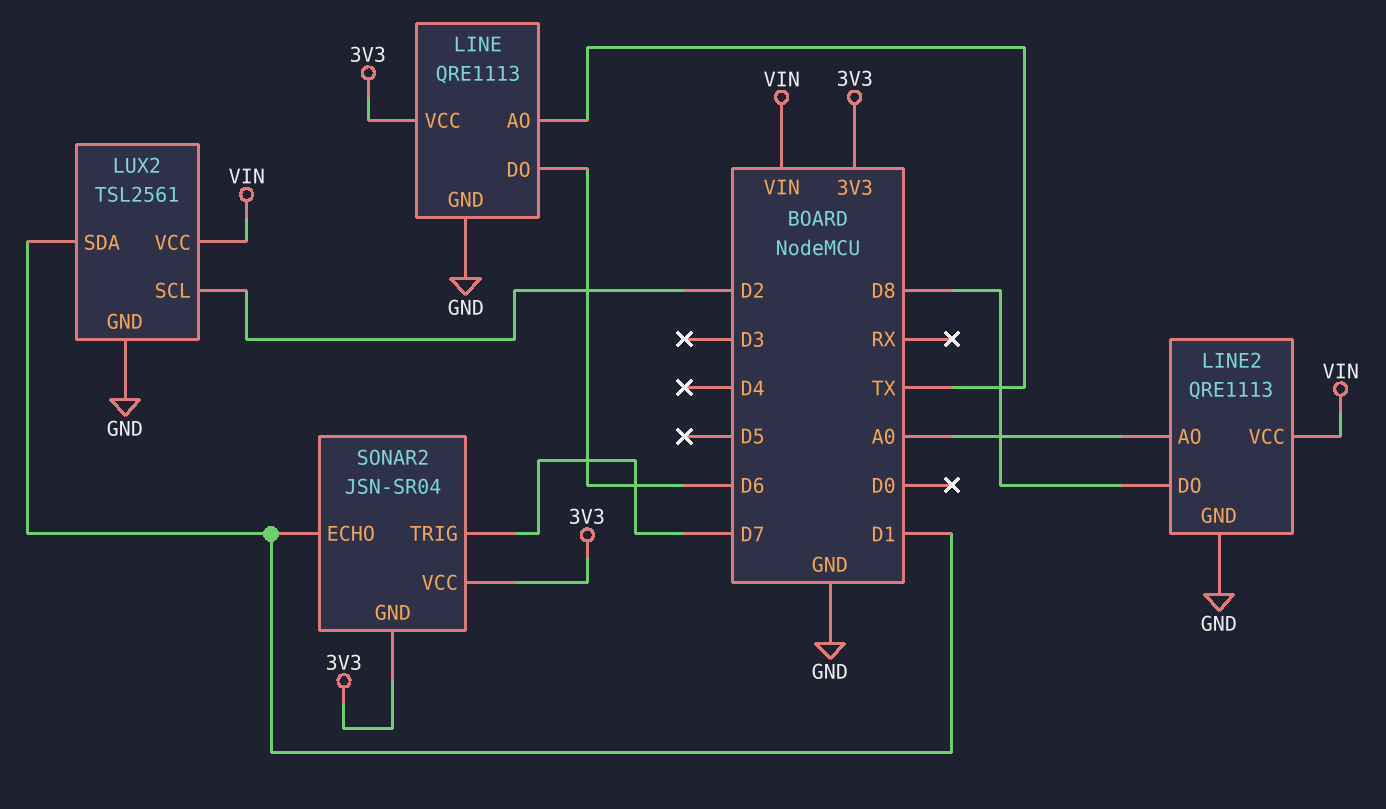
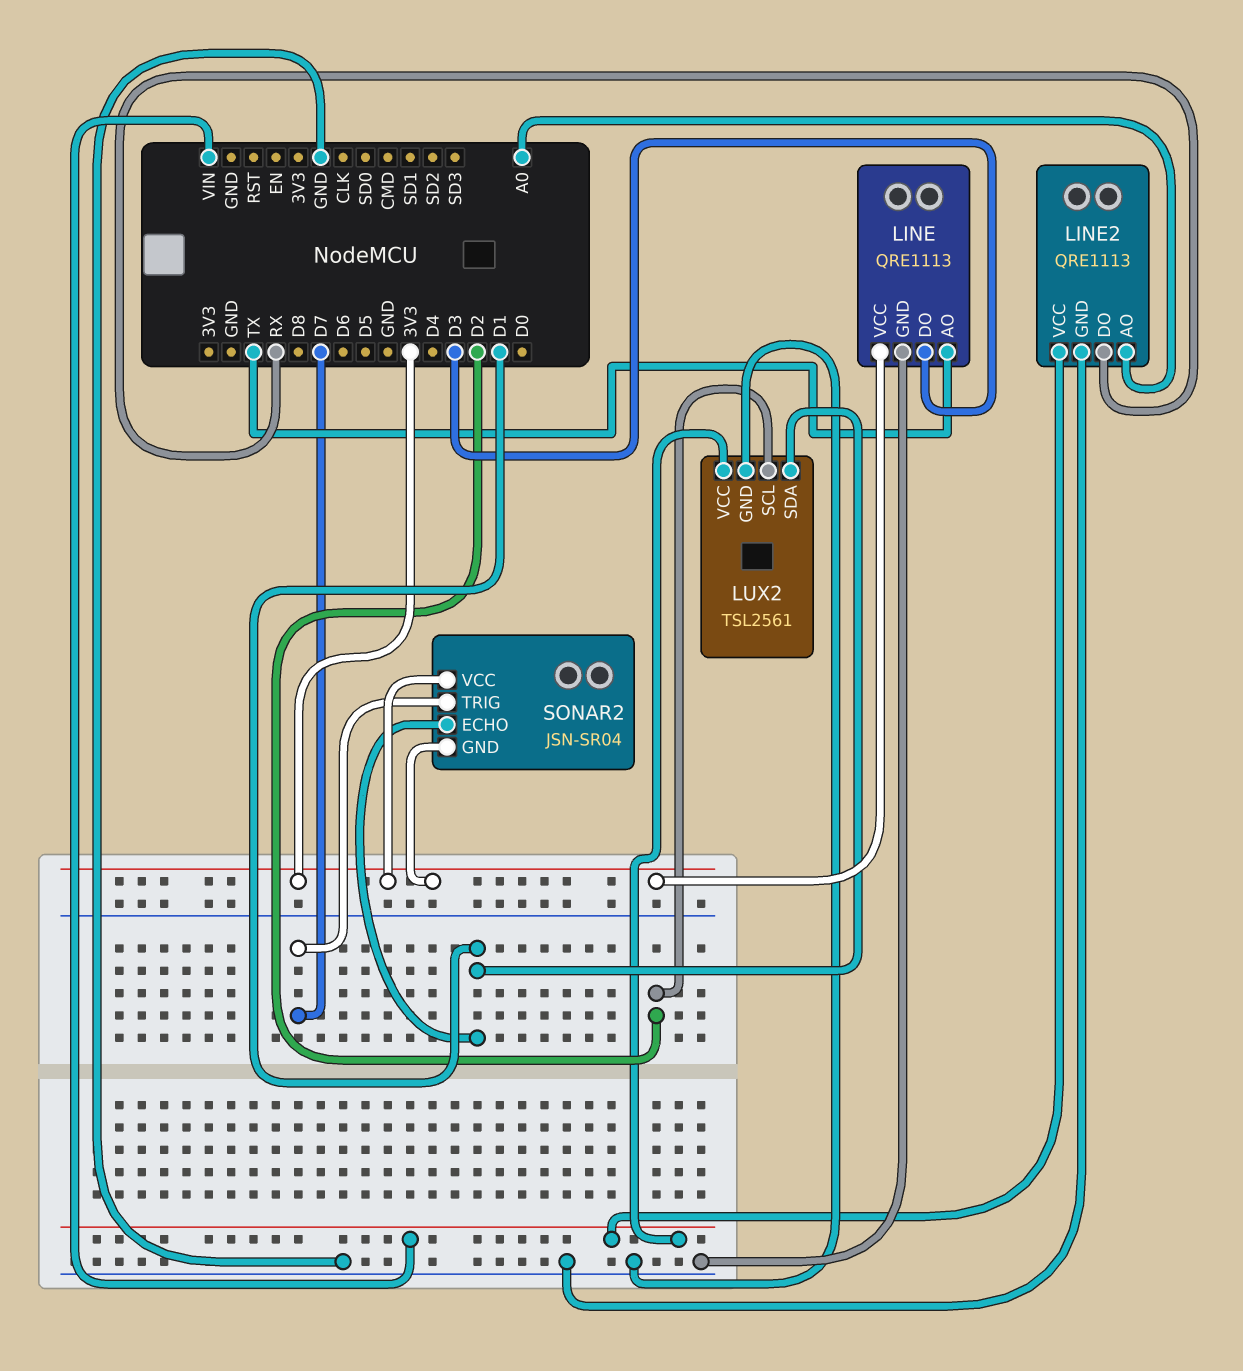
LINE pin DO: D6 -> D3
LINE2 pin DO: D8 -> RX

